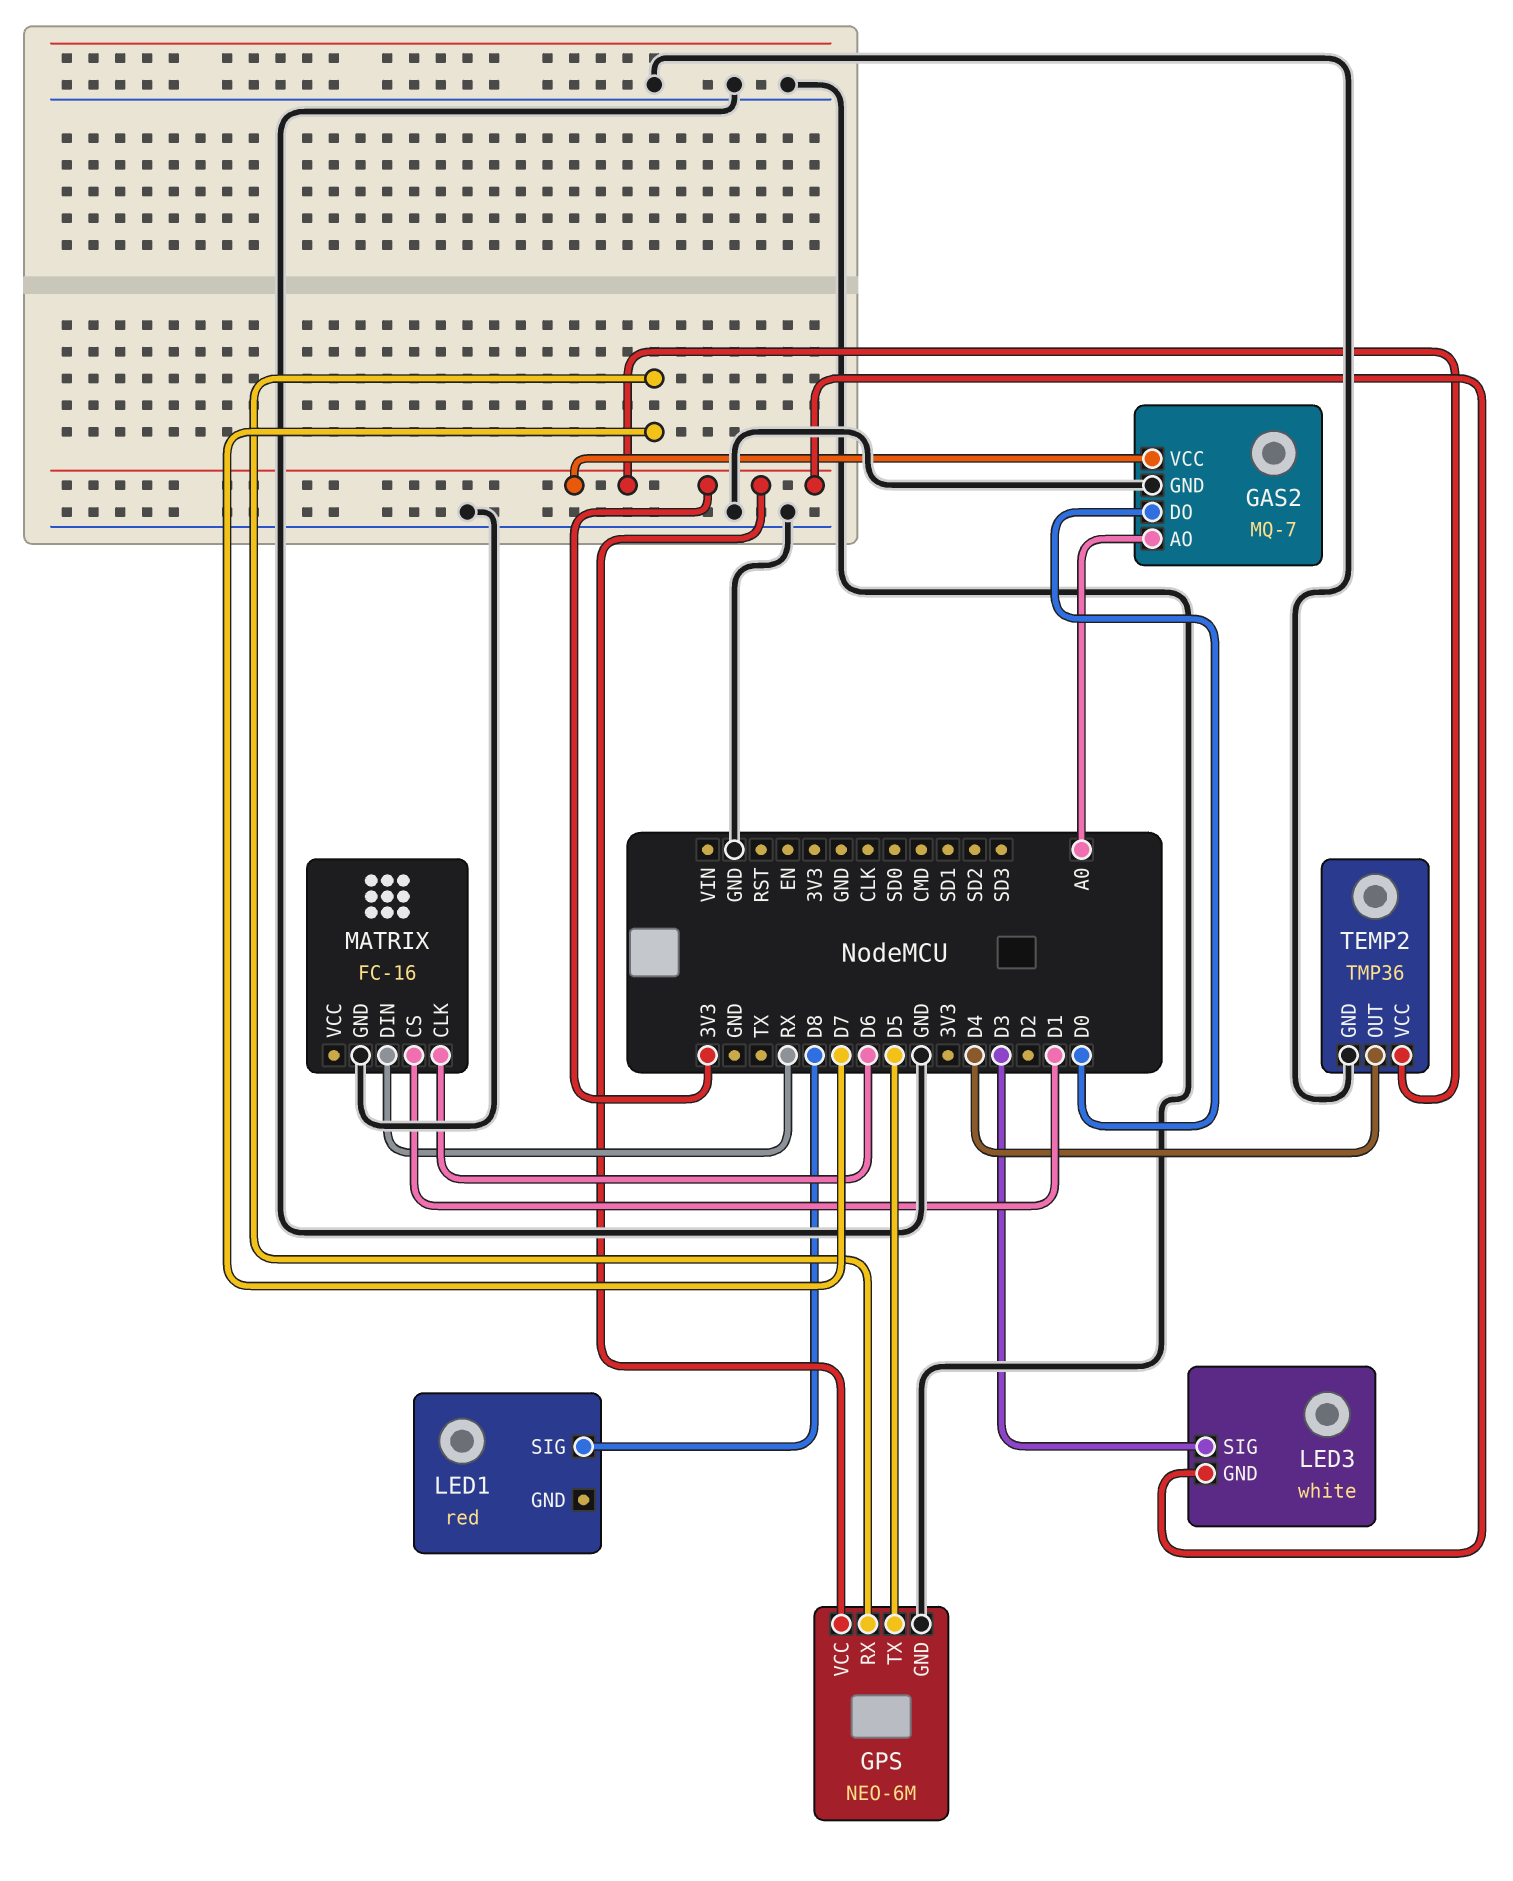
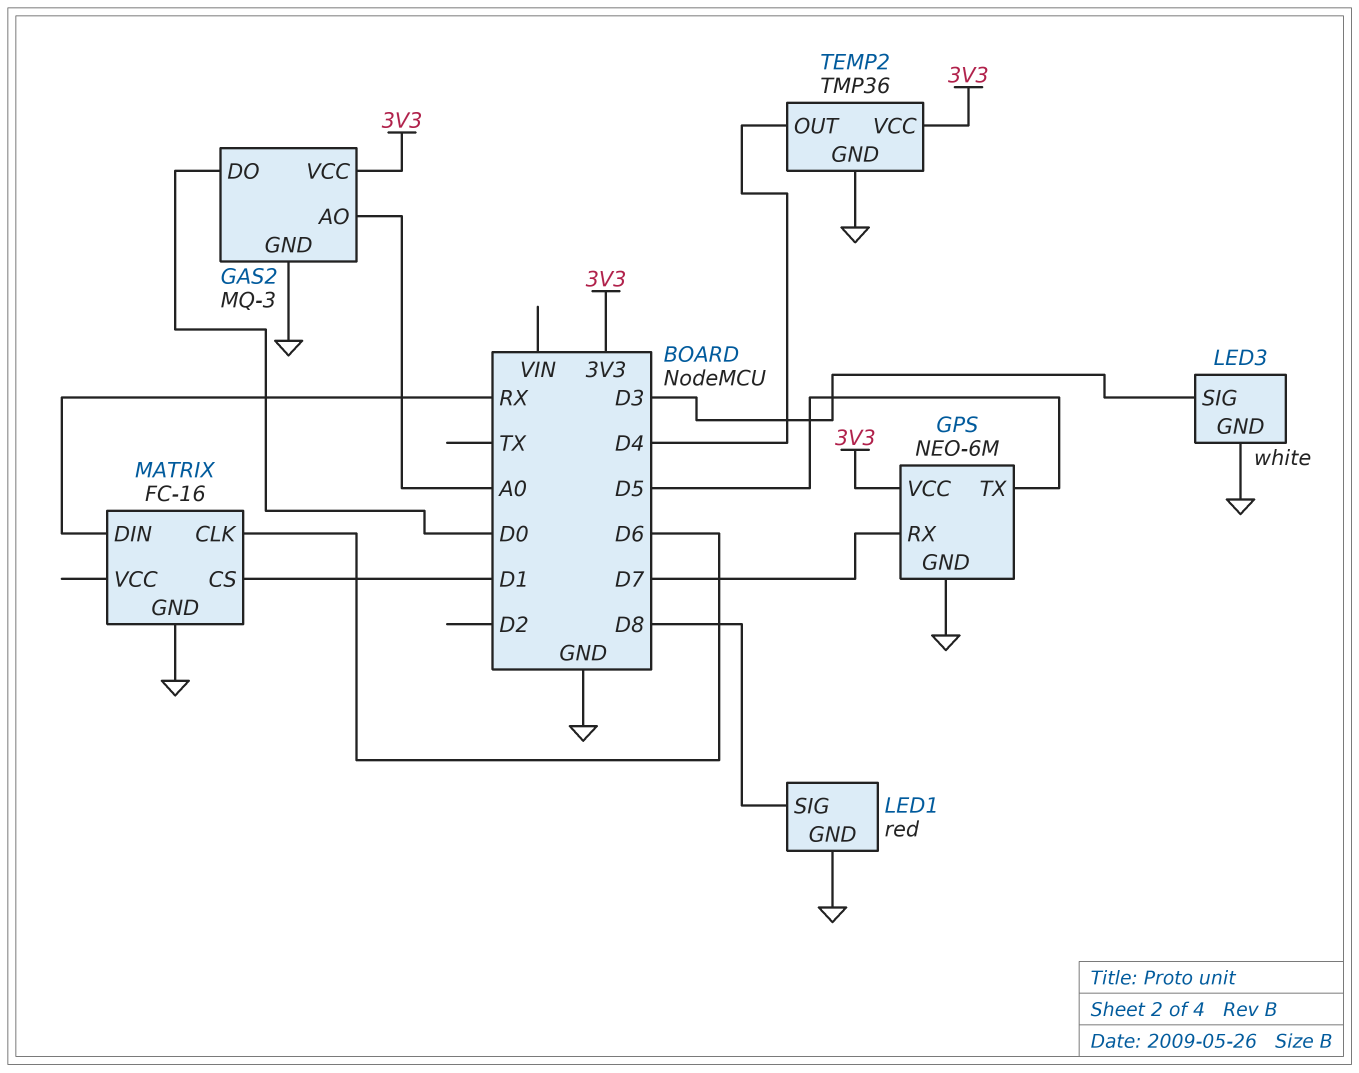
GAS2: MQ-7 -> MQ-3
LED1 pin GND: none -> GND
LED3 pin GND: 3V3 -> GND

